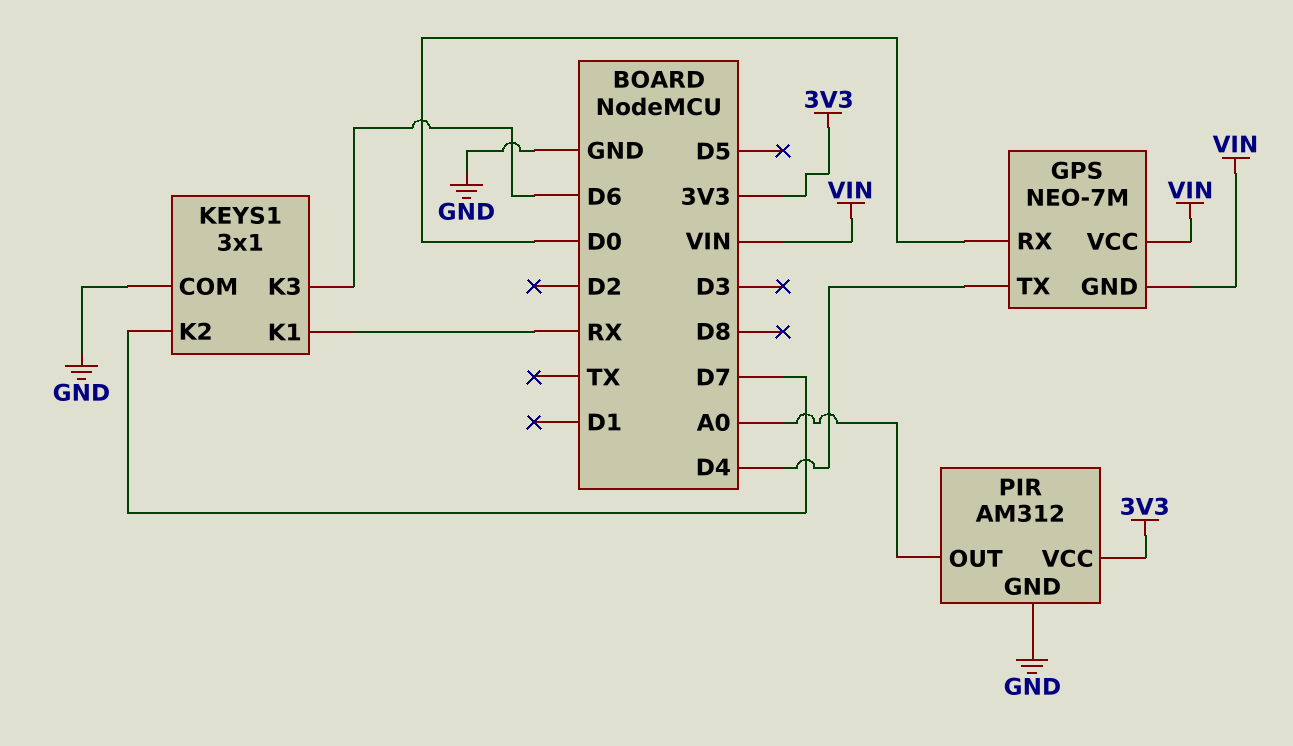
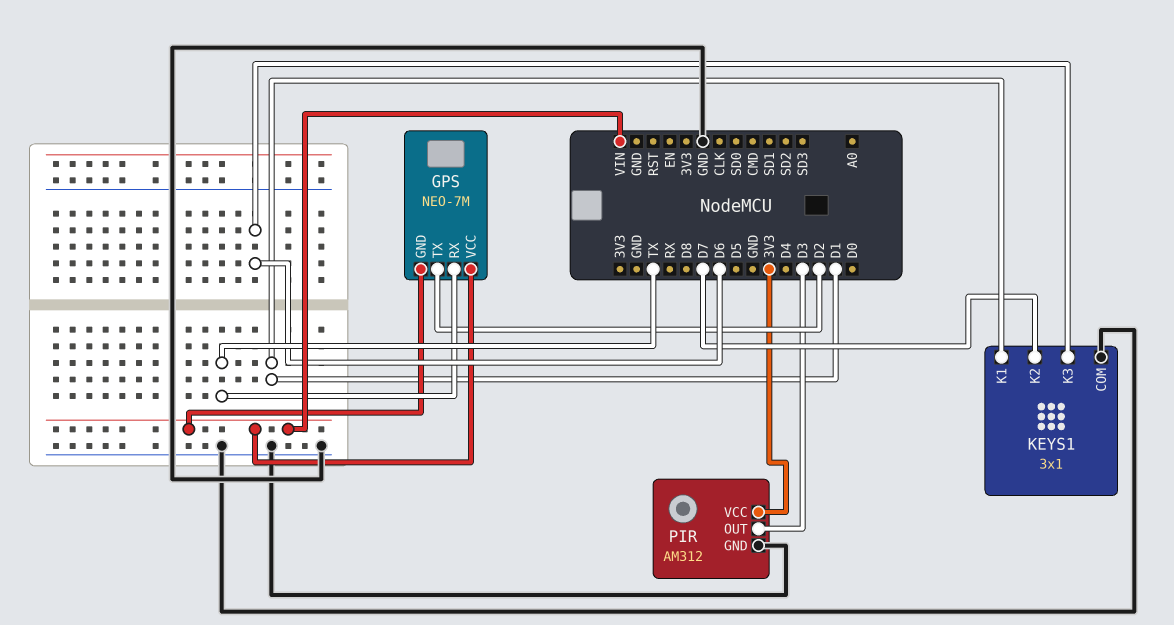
GPS pin RX: D0 -> TX
GPS pin TX: D4 -> D2
KEYS1 pin K1: RX -> D1
PIR pin OUT: A0 -> D3

